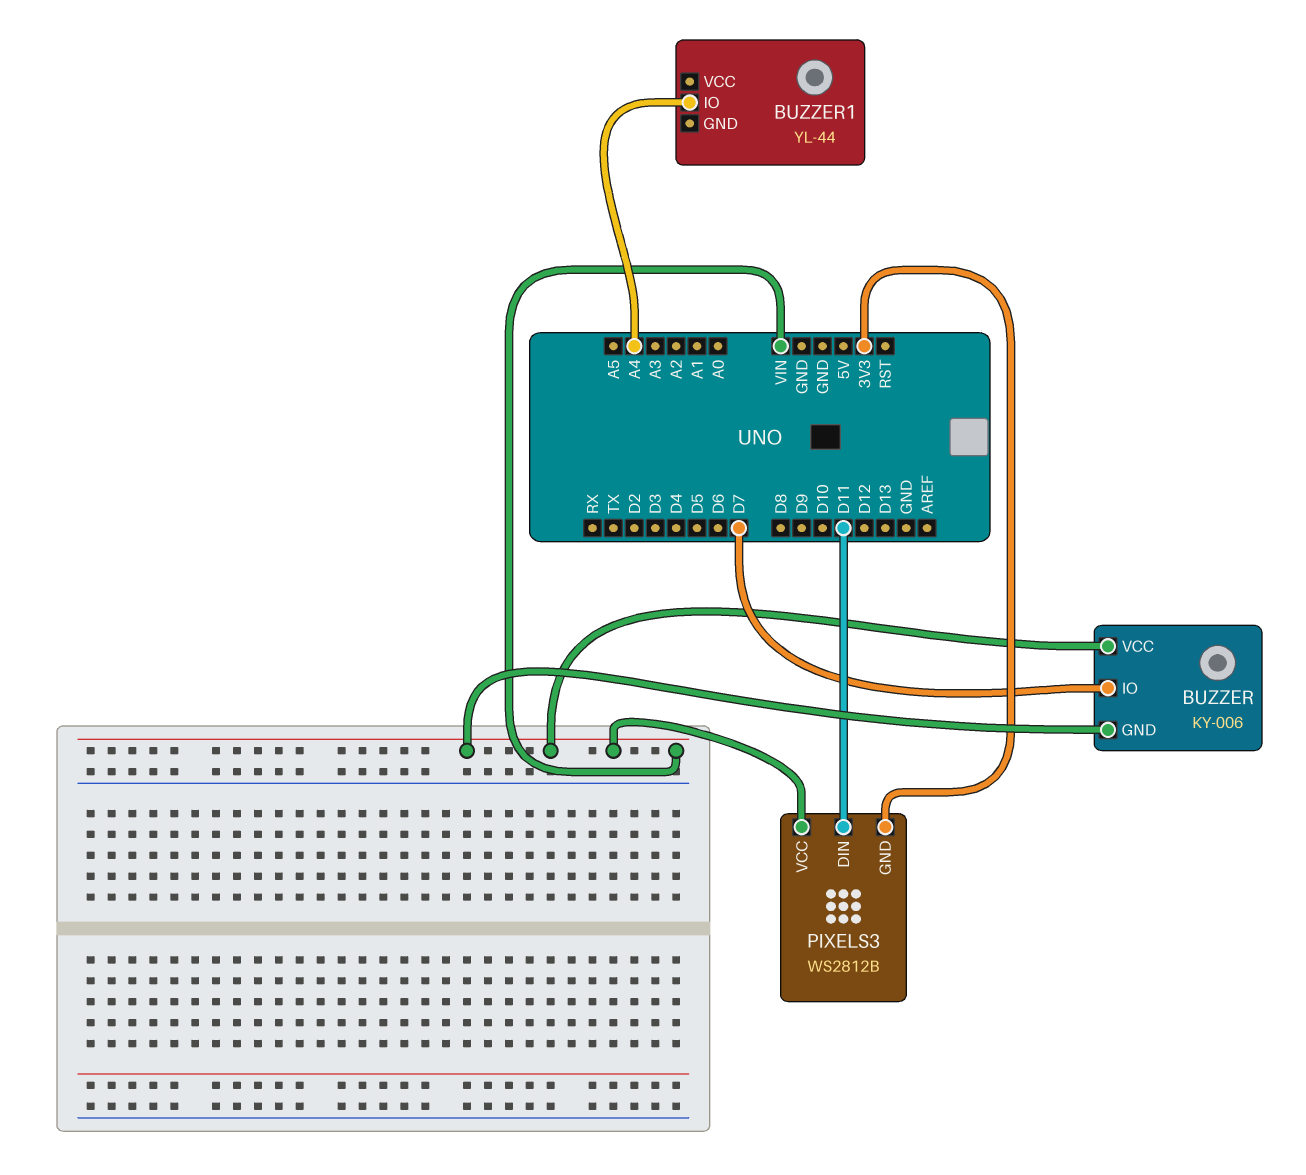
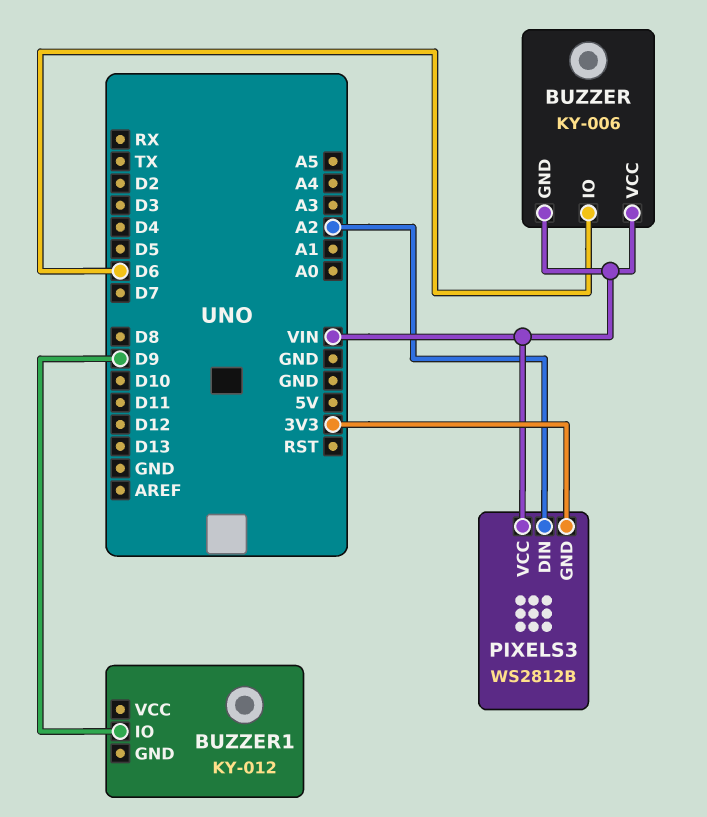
BUZZER pin IO: D7 -> D6
BUZZER1: YL-44 -> KY-012
BUZZER1 pin IO: A4 -> D9
PIXELS3 pin DIN: D11 -> A2

